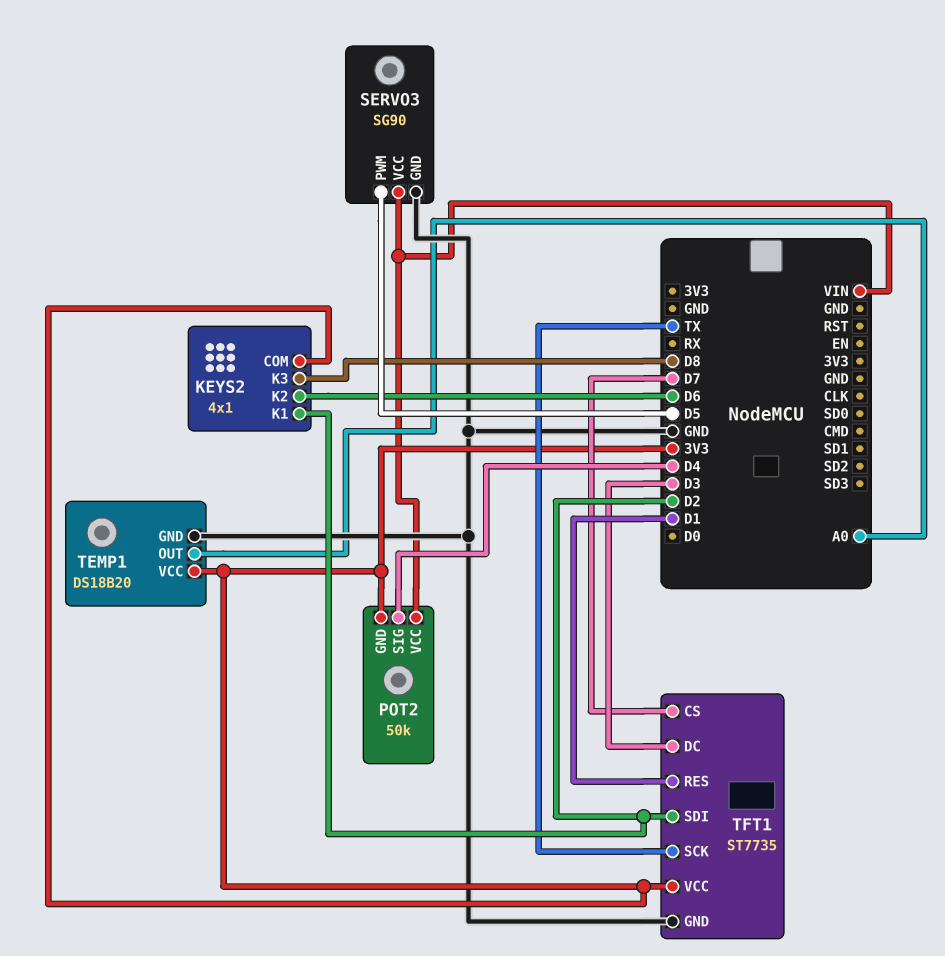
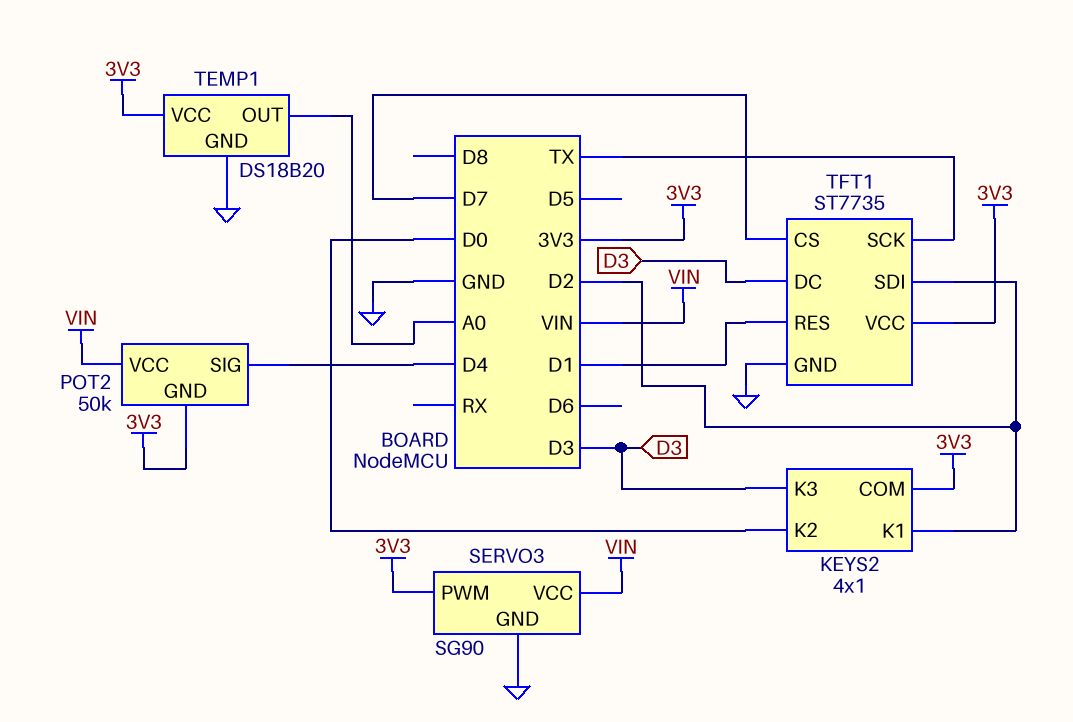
KEYS2 pin K2: D6 -> D0
KEYS2 pin K3: D8 -> D3
SERVO3 pin PWM: D5 -> 3V3

